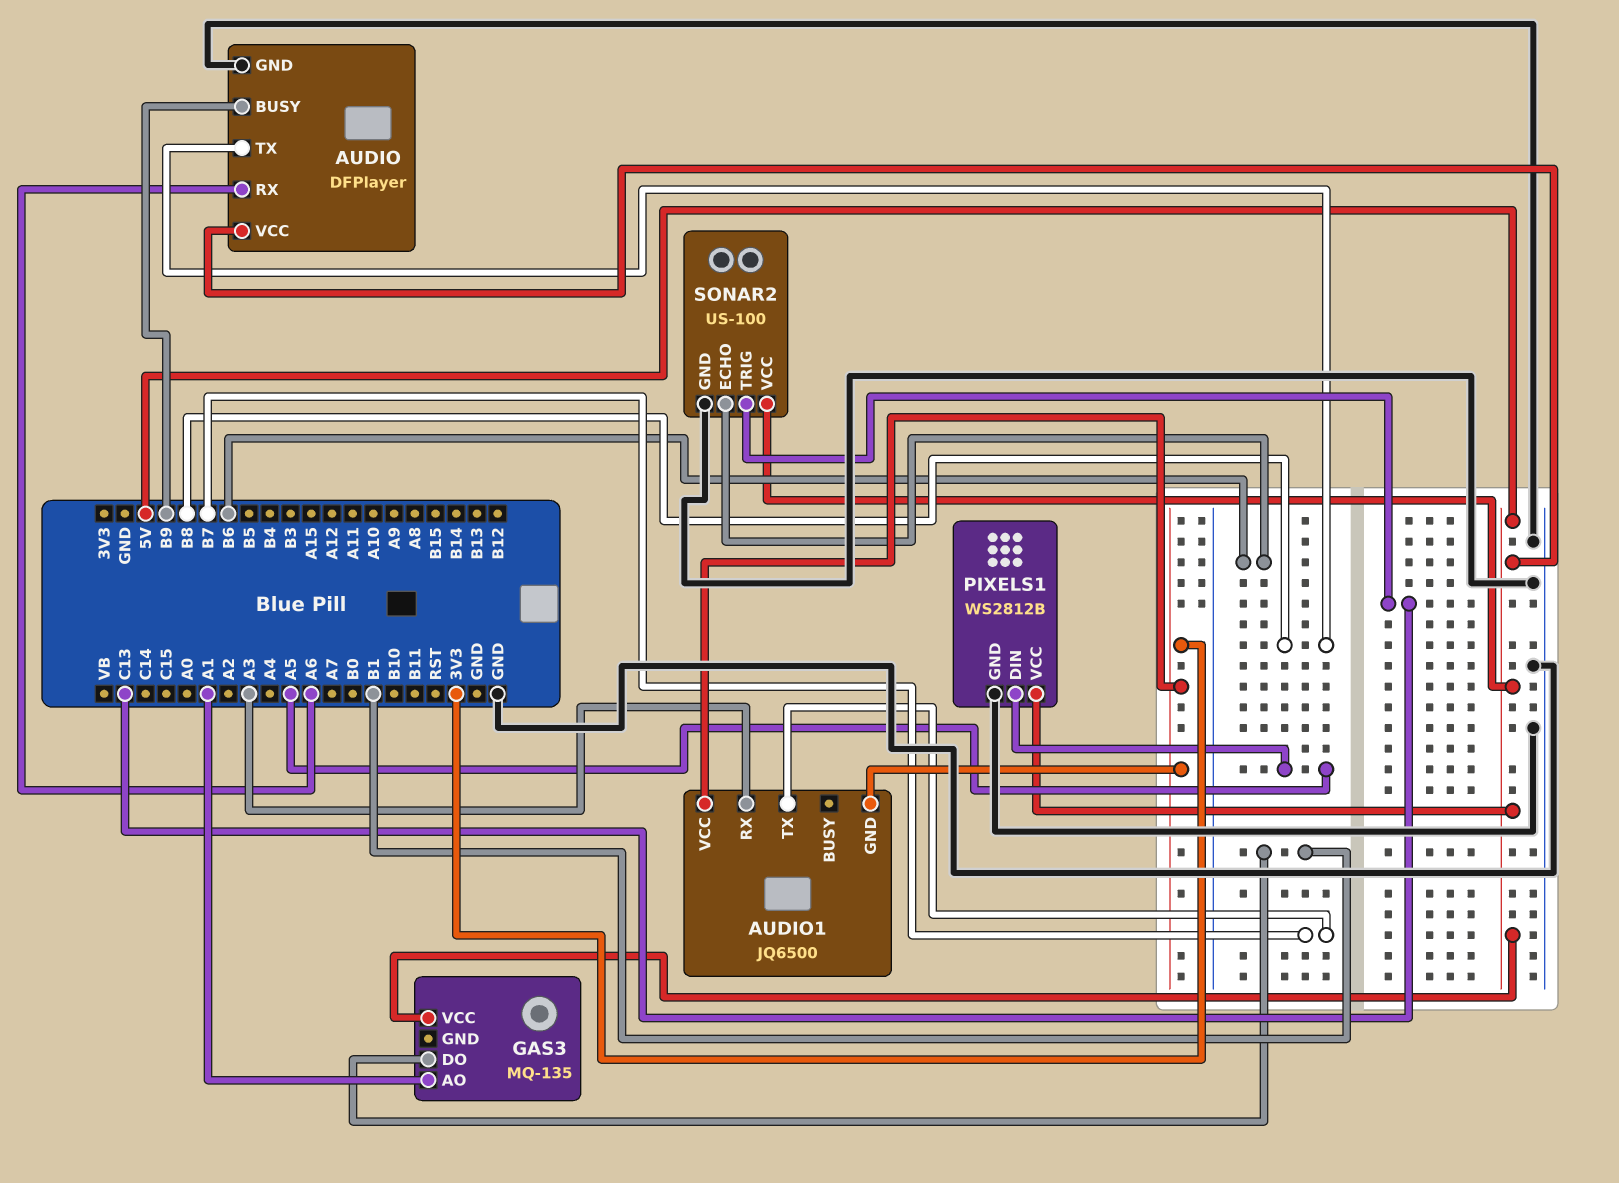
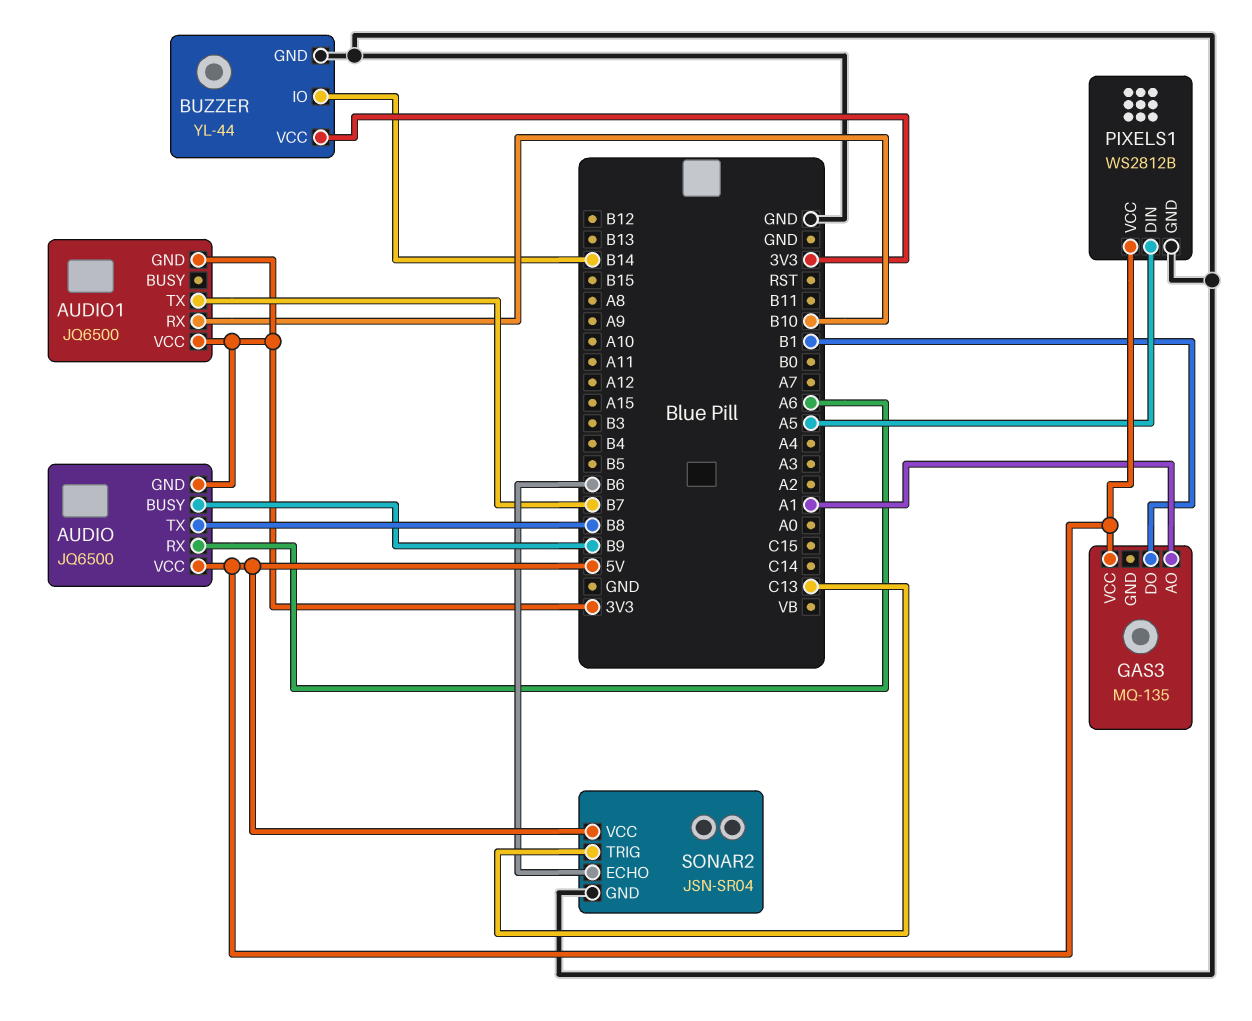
AUDIO: DFPlayer -> JQ6500
AUDIO pin GND: GND -> 3V3
AUDIO1 pin RX: A3 -> B10
BUZZER: none -> YL-44
BUZZER pin GND: none -> GND
BUZZER pin IO: none -> B14
BUZZER pin VCC: none -> 3V3
SONAR2: US-100 -> JSN-SR04

